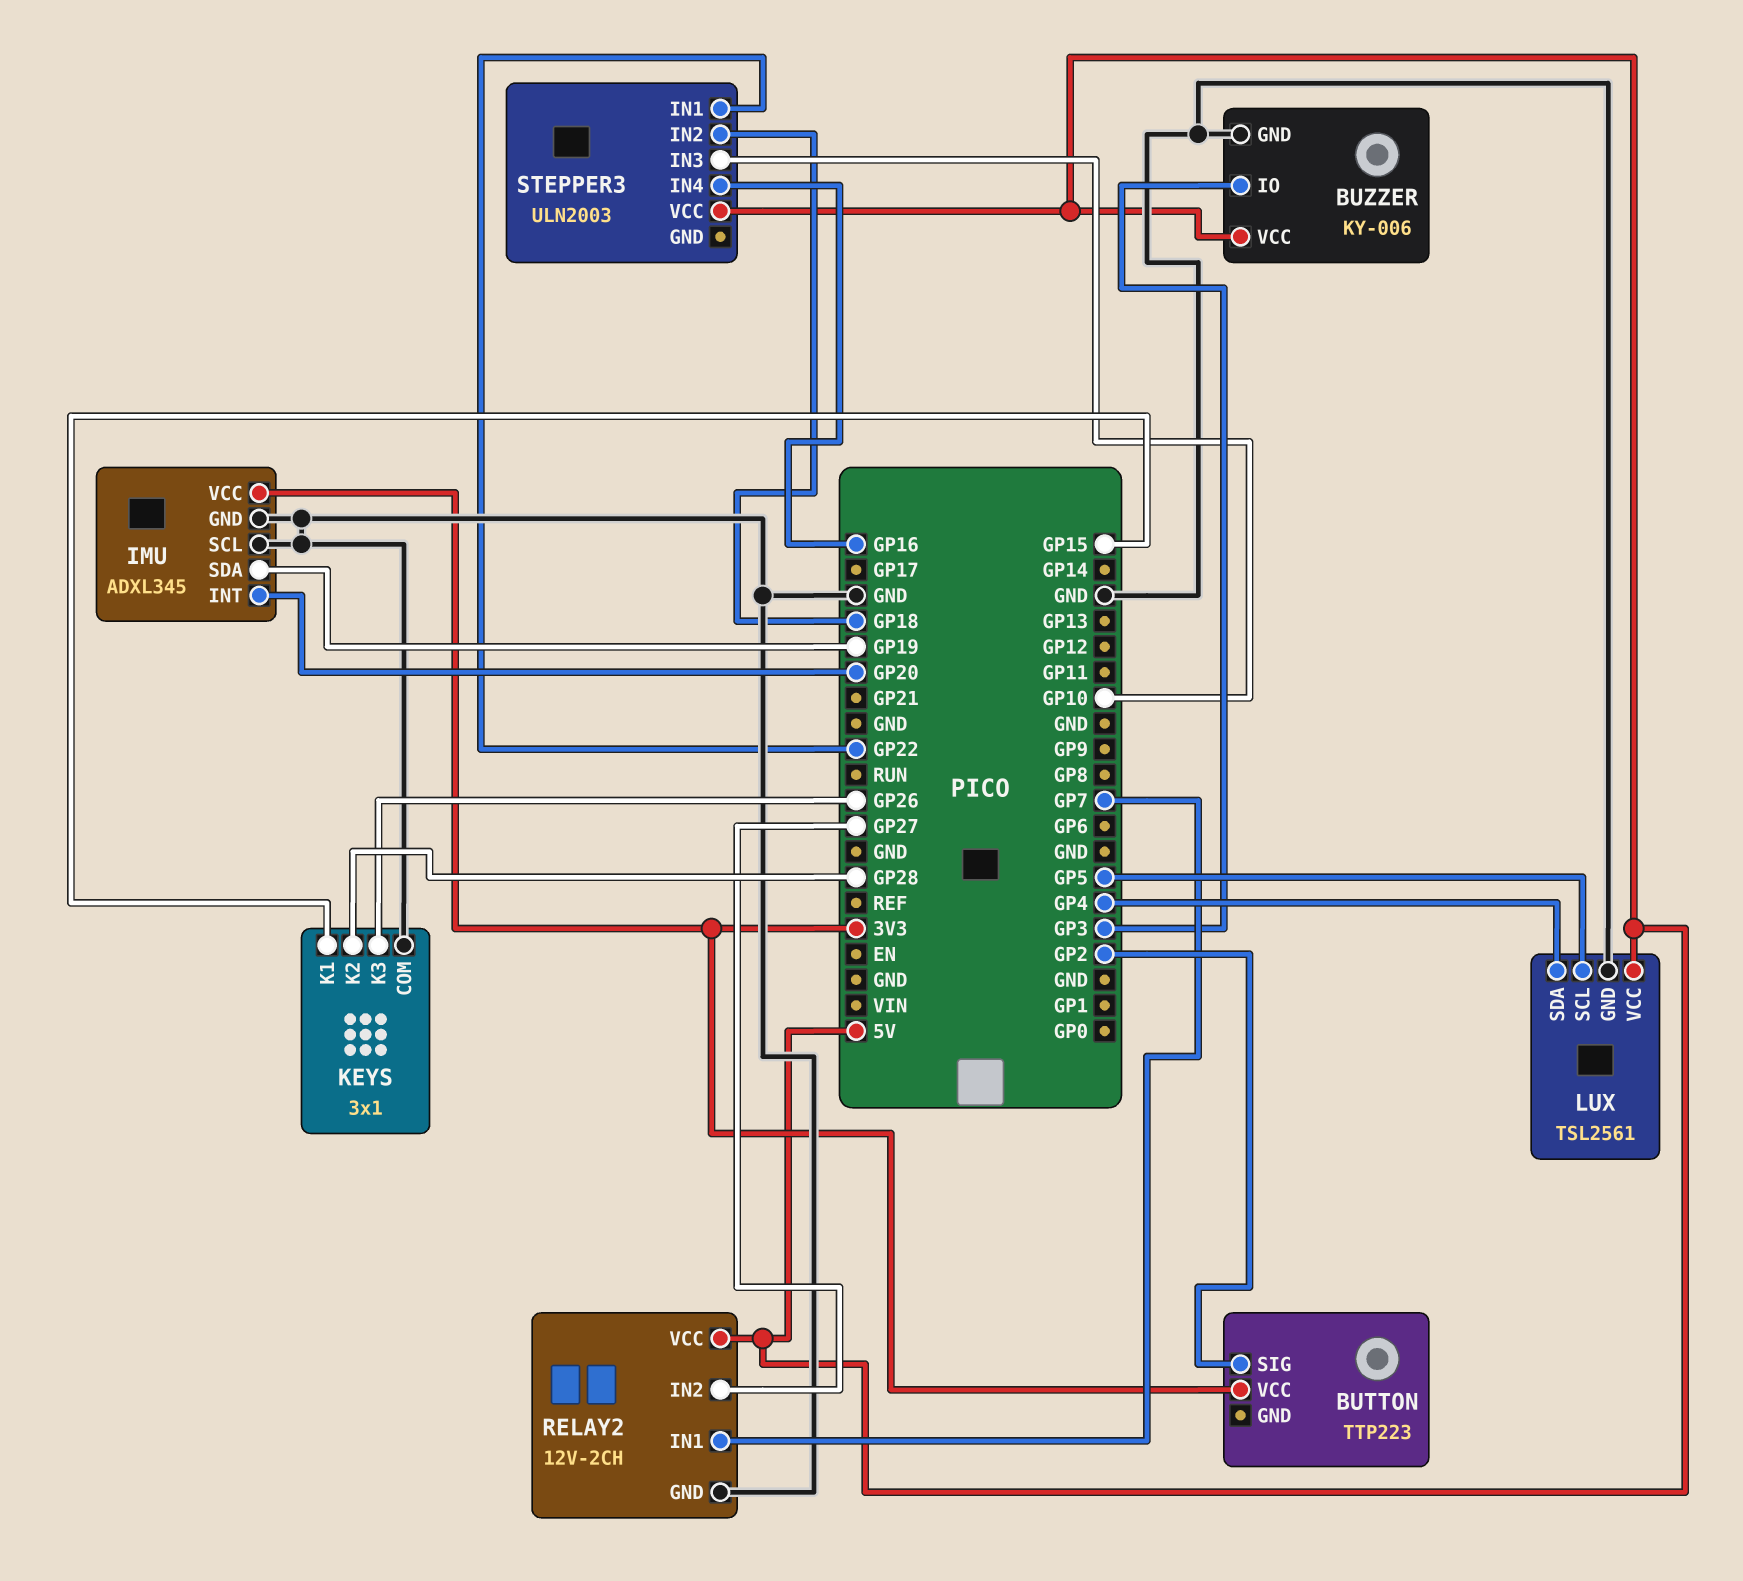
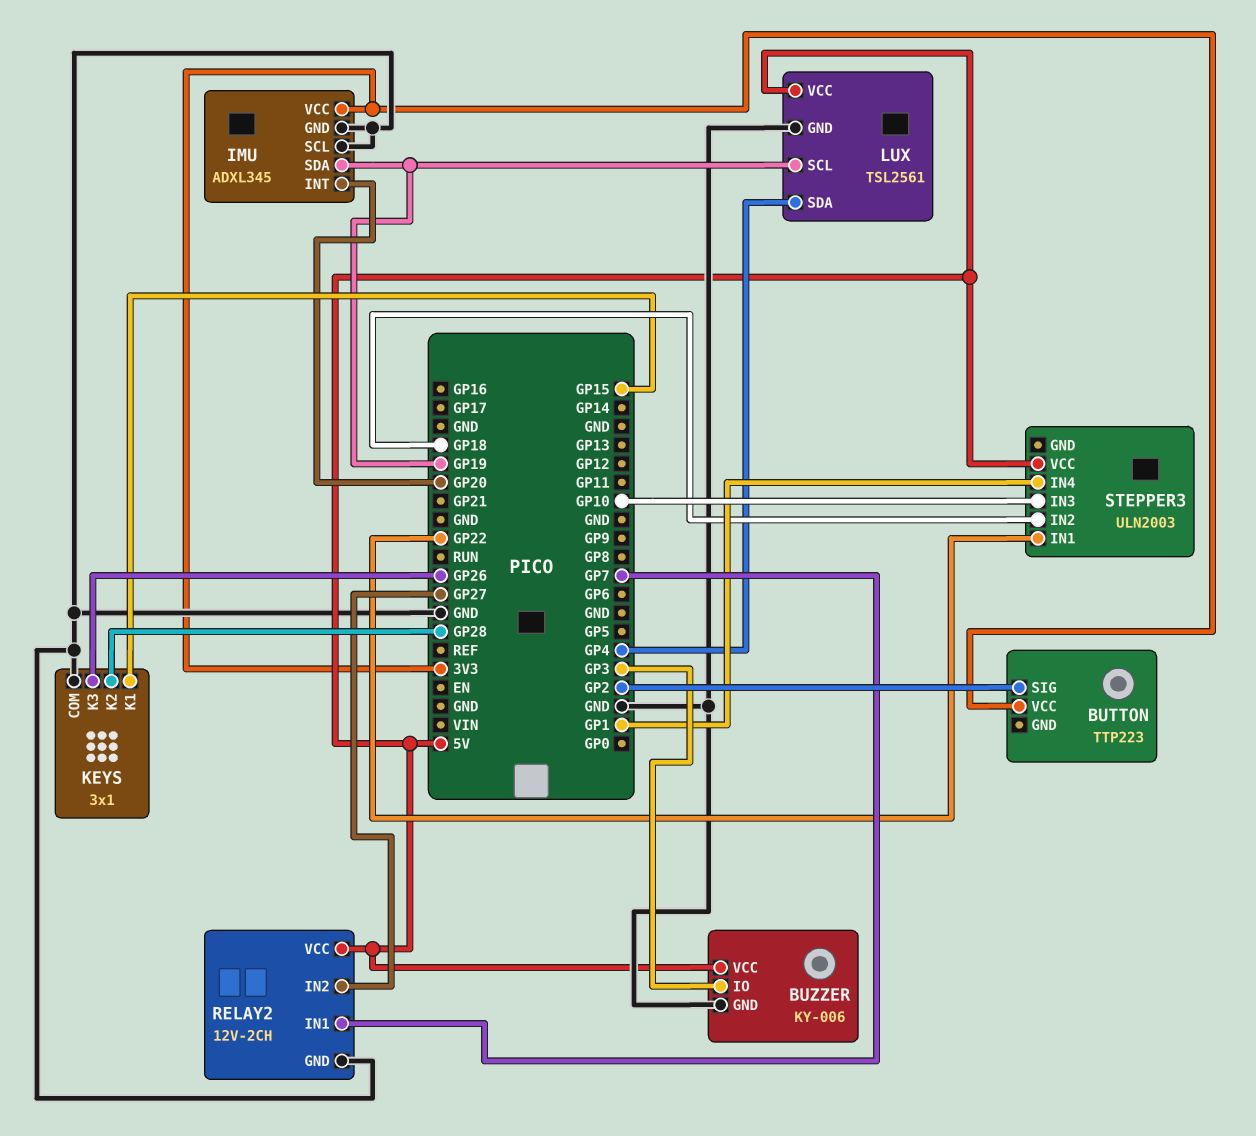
LUX pin SCL: GP5 -> GP19
STEPPER3 pin IN4: GP16 -> GP1

